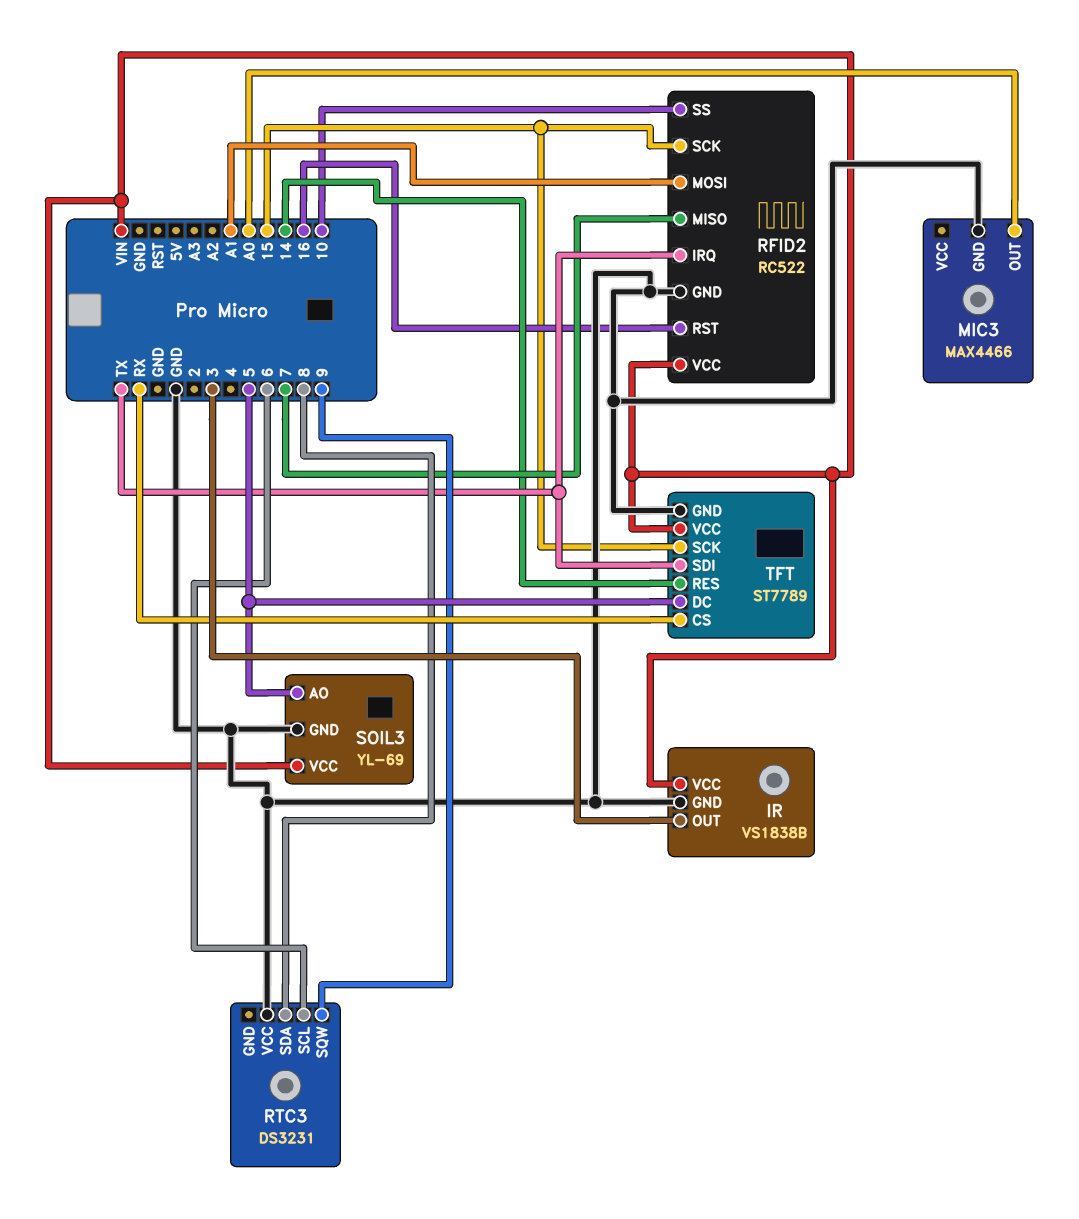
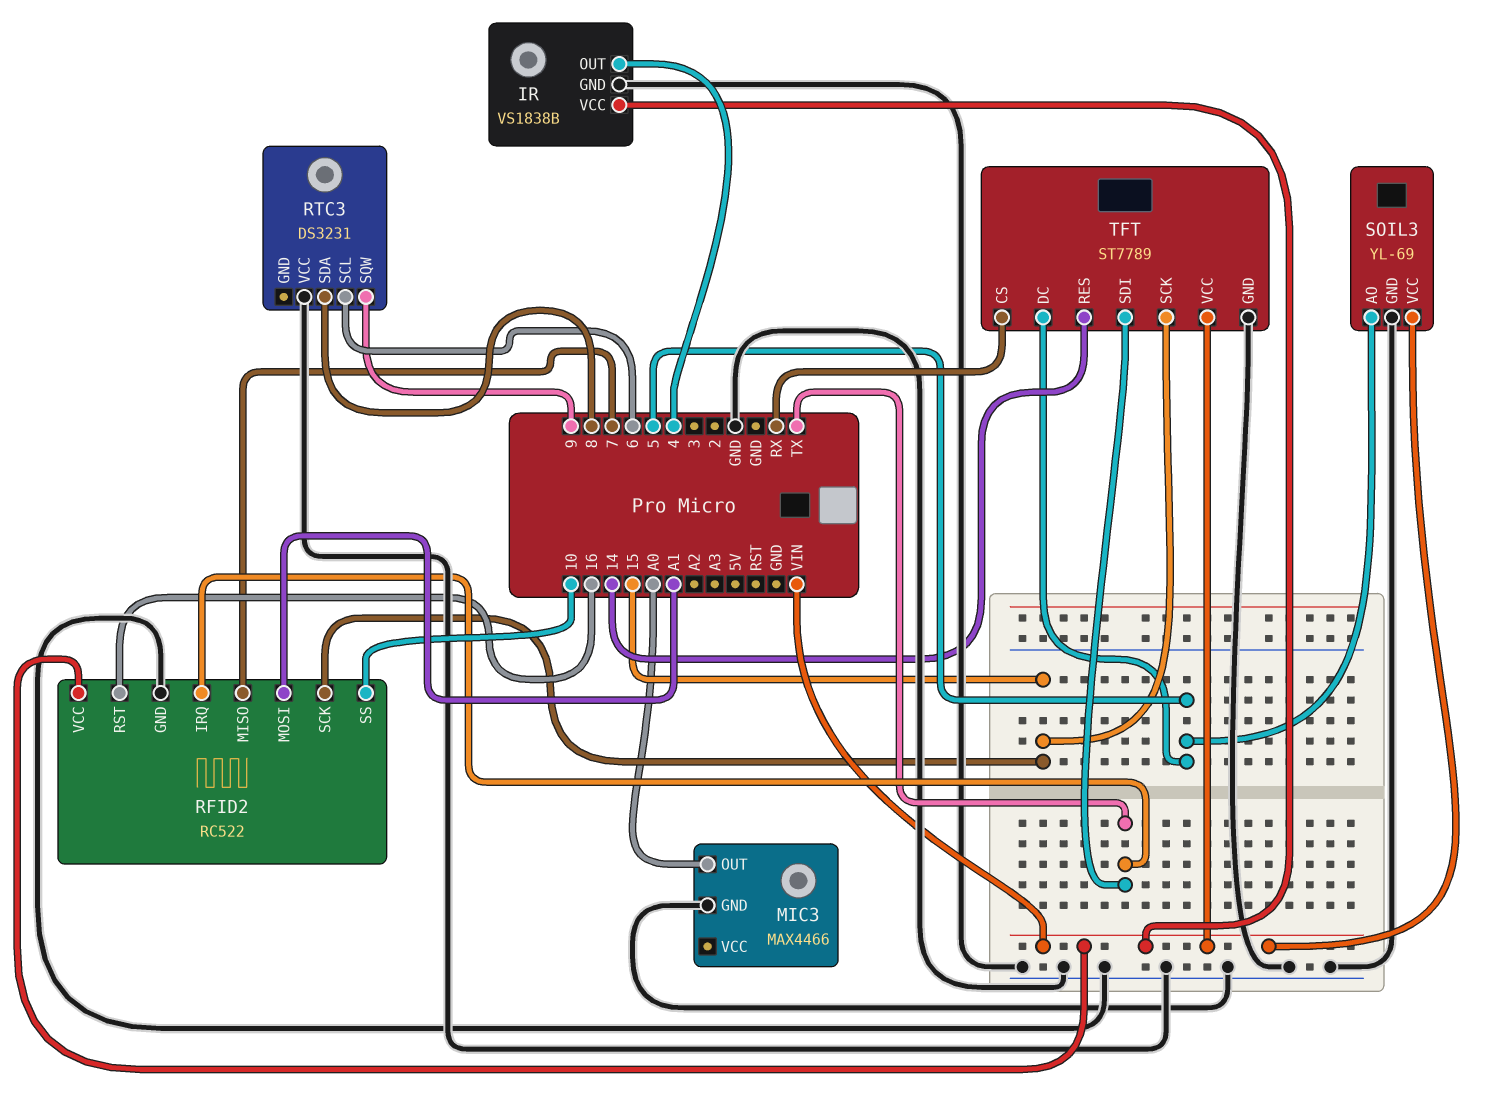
IR pin OUT: 3 -> 4

